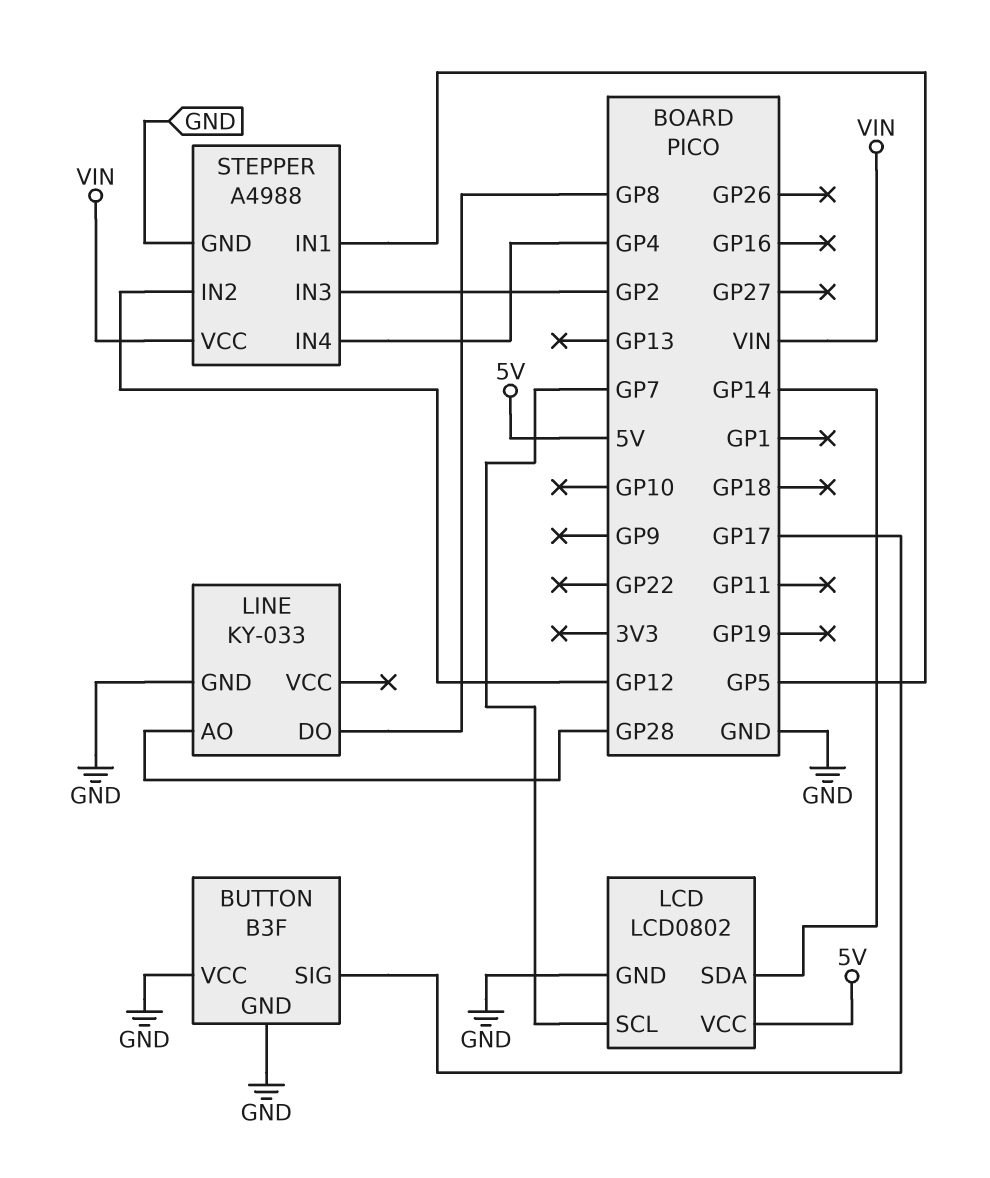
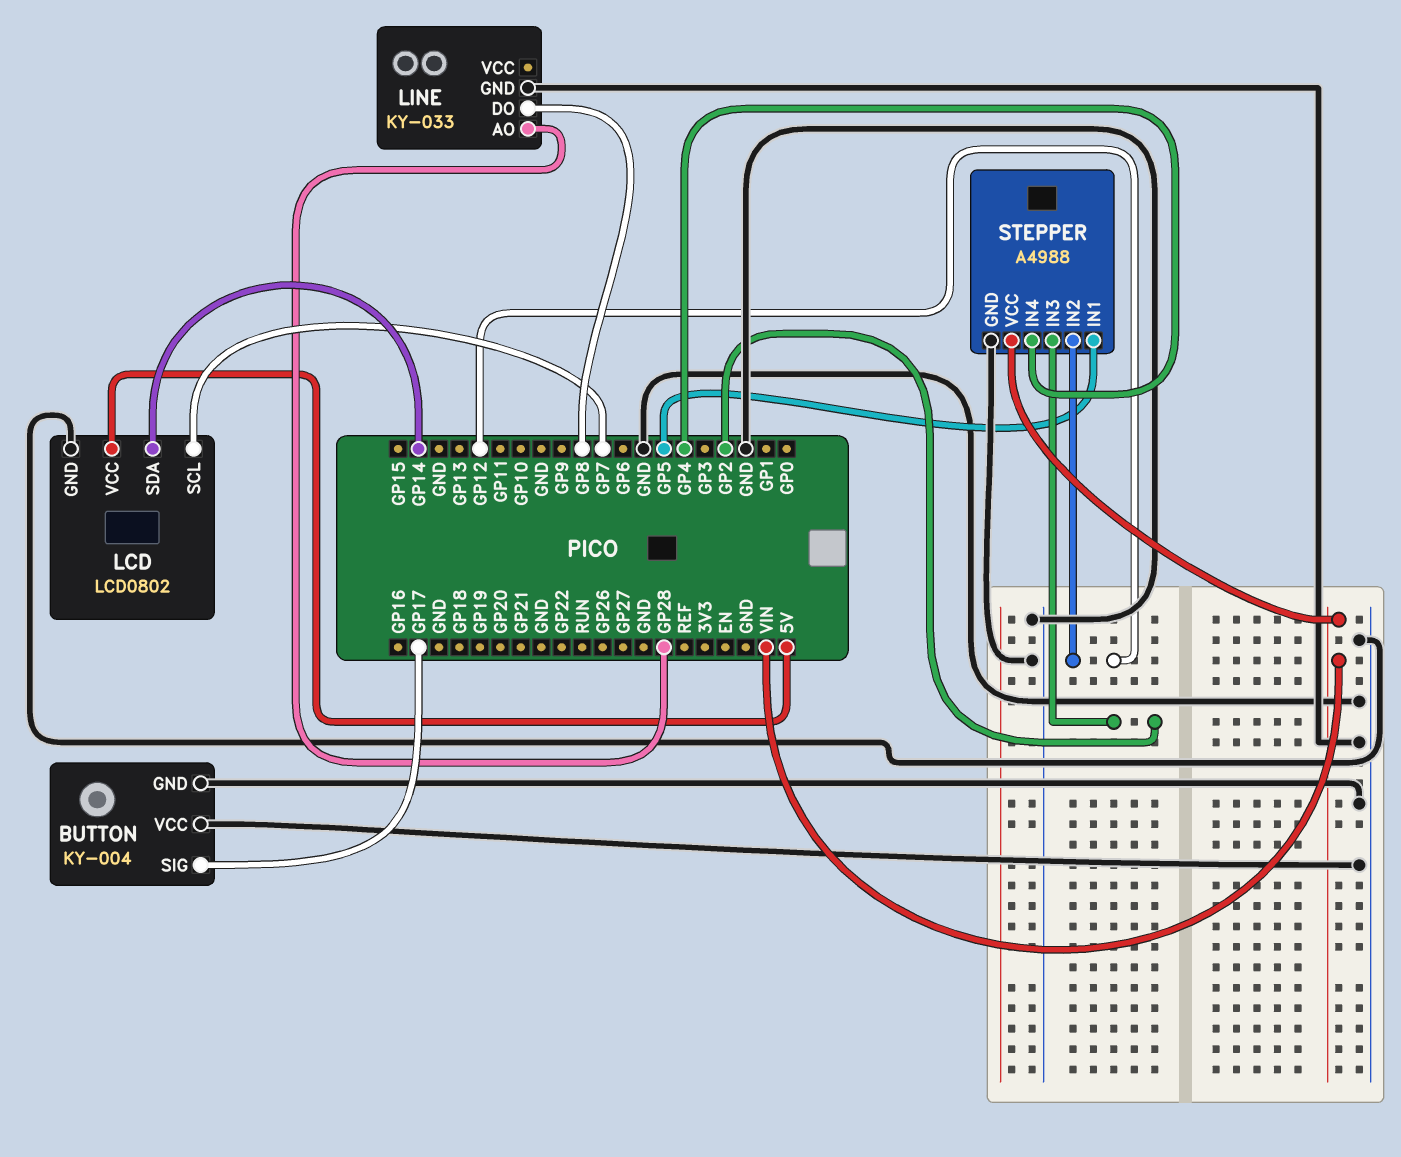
BUTTON: B3F -> KY-004

